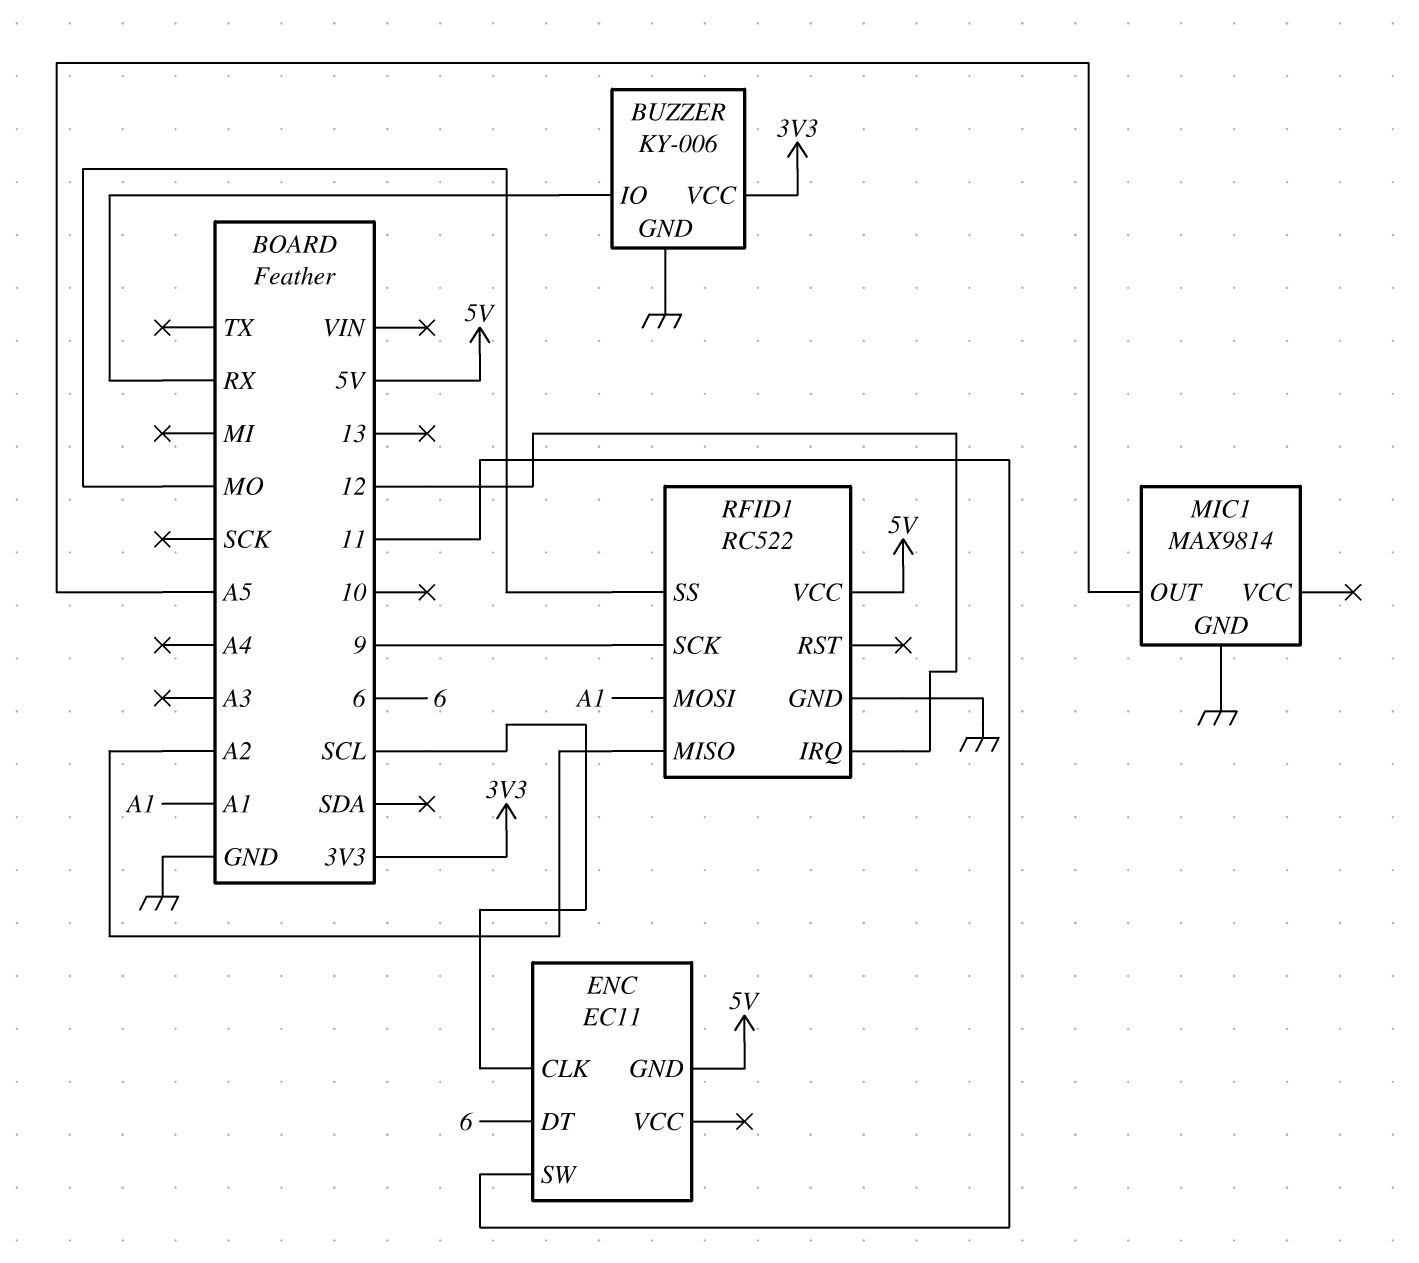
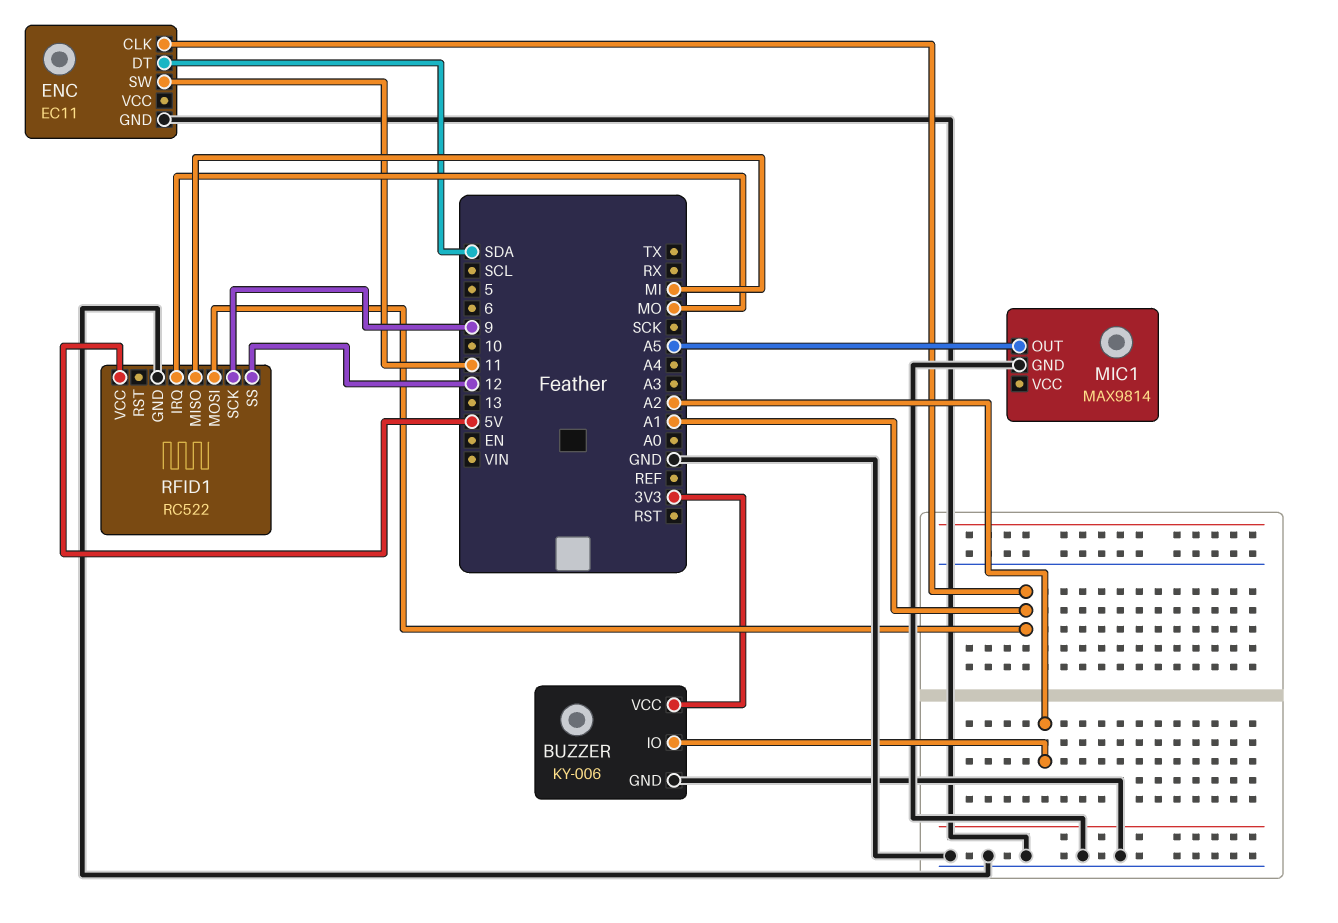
BUZZER pin IO: RX -> A2
ENC pin CLK: SCL -> A1
ENC pin DT: 6 -> SDA
ENC pin GND: 5V -> GND
RFID1 pin IRQ: 12 -> MO
RFID1 pin MISO: A2 -> MI
RFID1 pin SS: MO -> 12

